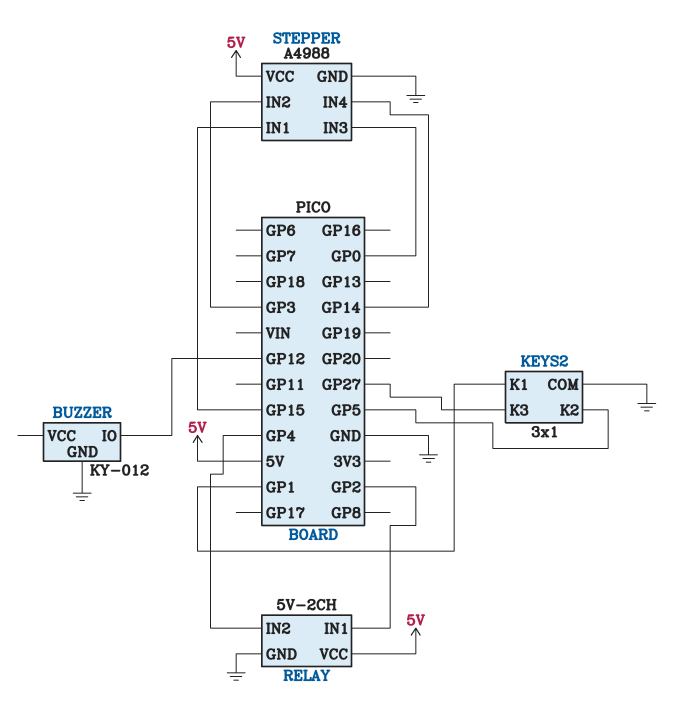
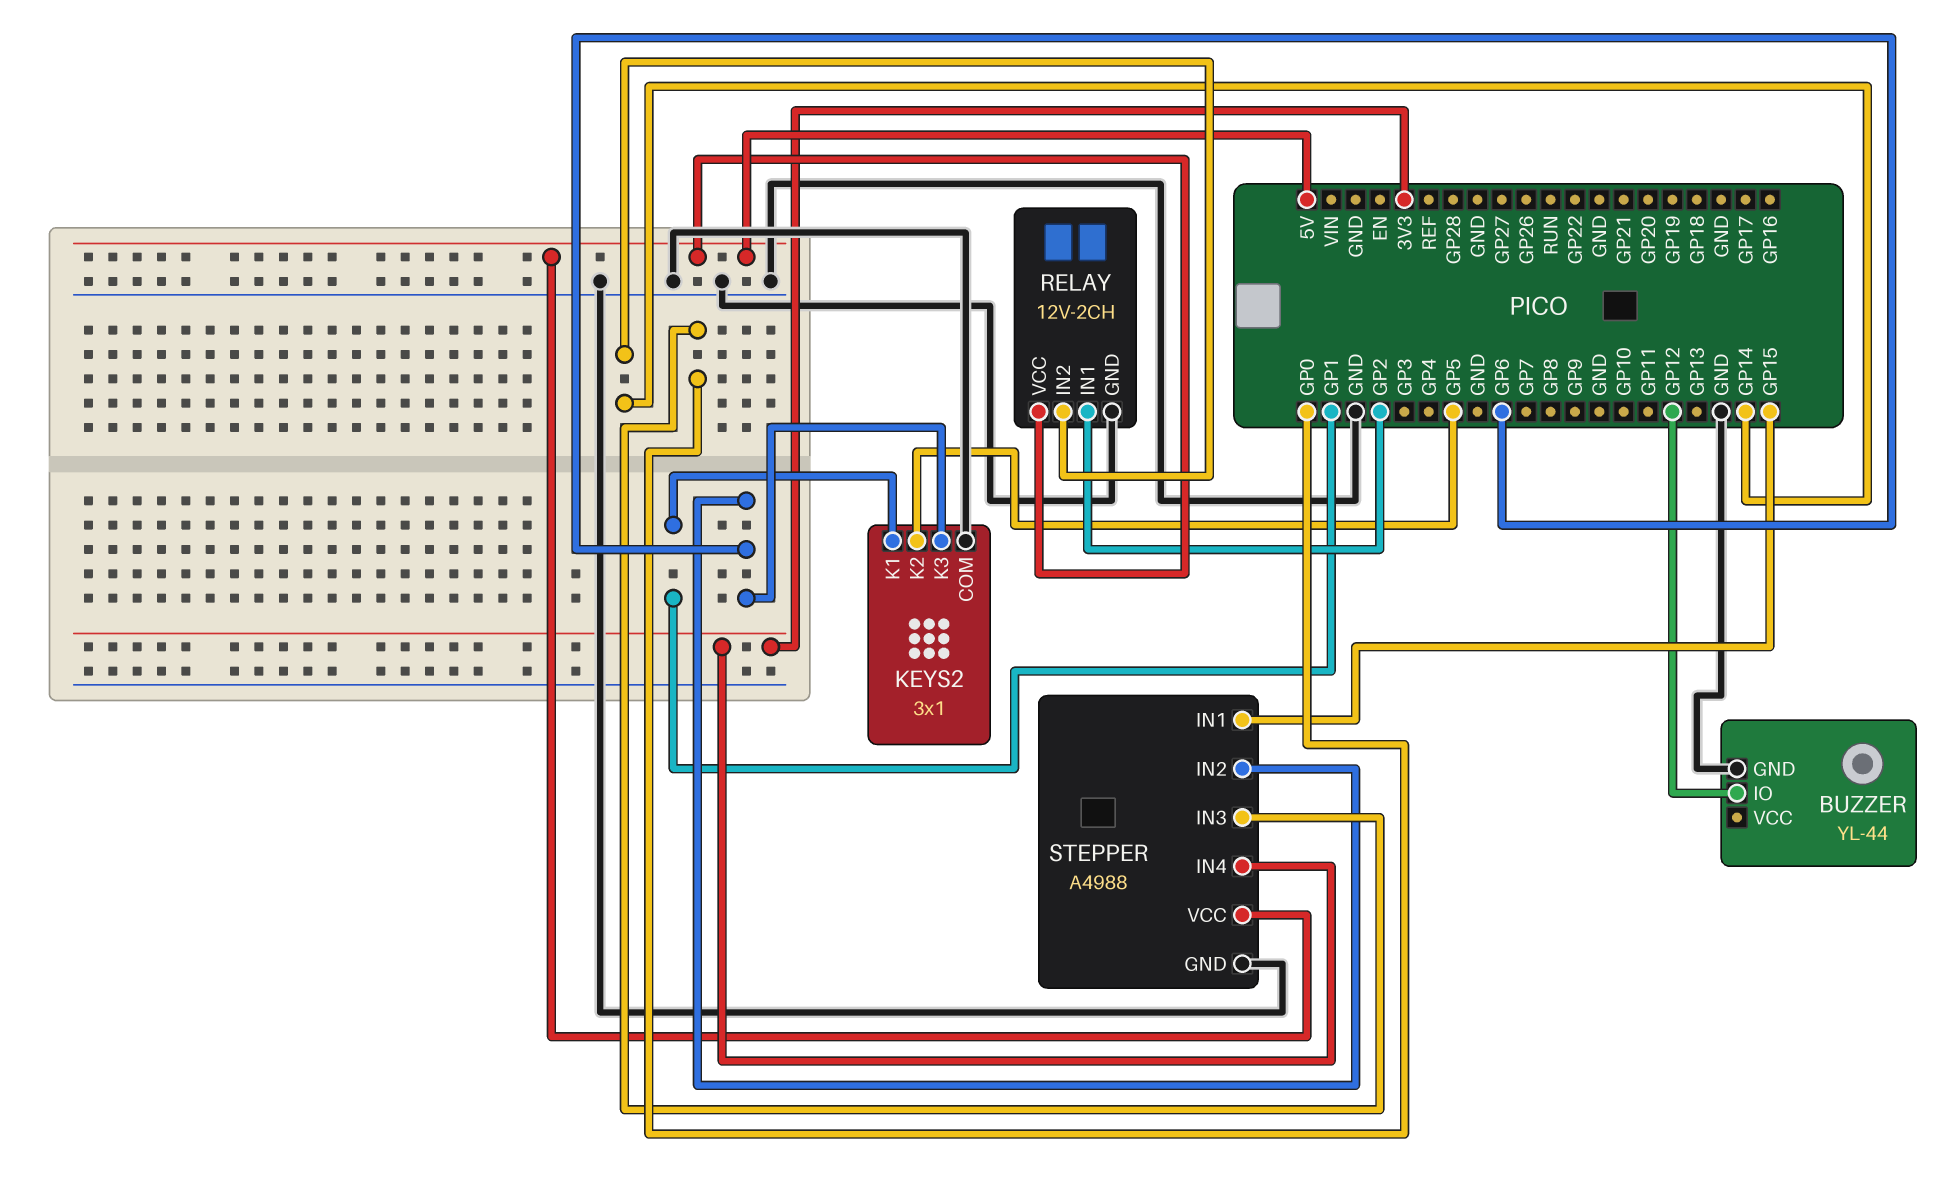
BUZZER: KY-012 -> YL-44
KEYS2 pin K3: GP27 -> GP6
RELAY: 5V-2CH -> 12V-2CH
RELAY pin IN2: GP4 -> GP14
STEPPER pin IN2: GP3 -> GP6
STEPPER pin IN4: GP14 -> 3V3

